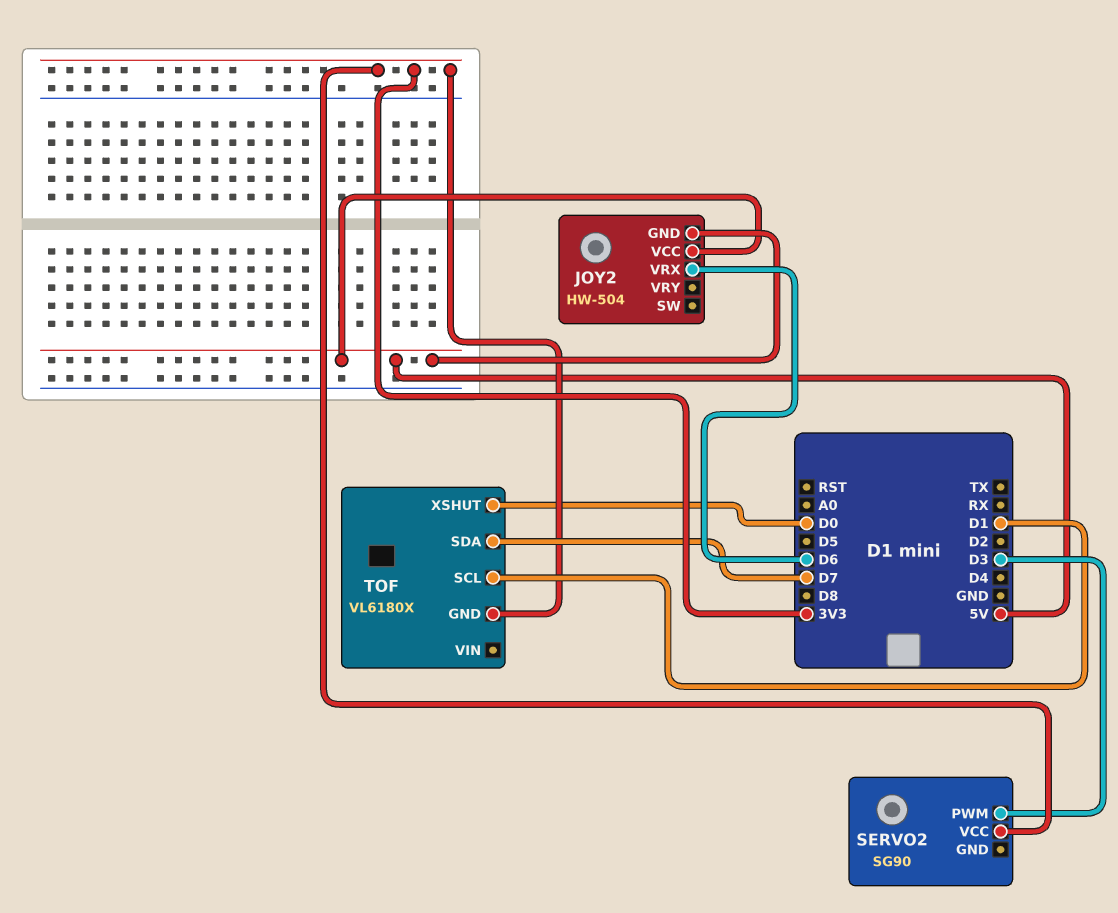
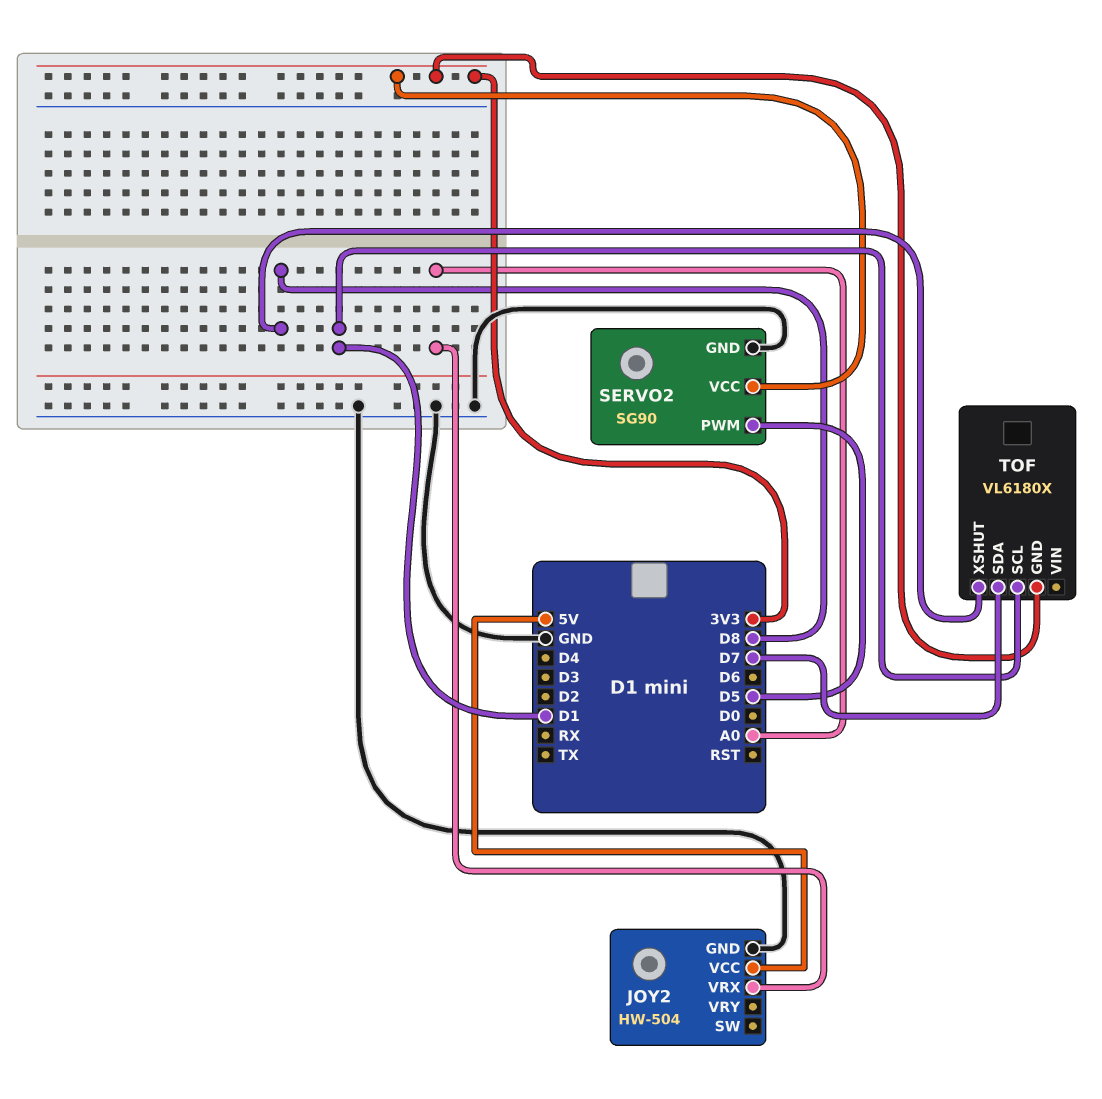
JOY2 pin GND: 5V -> GND
JOY2 pin VRX: D6 -> A0
SERVO2 pin GND: none -> GND
SERVO2 pin PWM: D3 -> D5
TOF pin XSHUT: D0 -> D8

